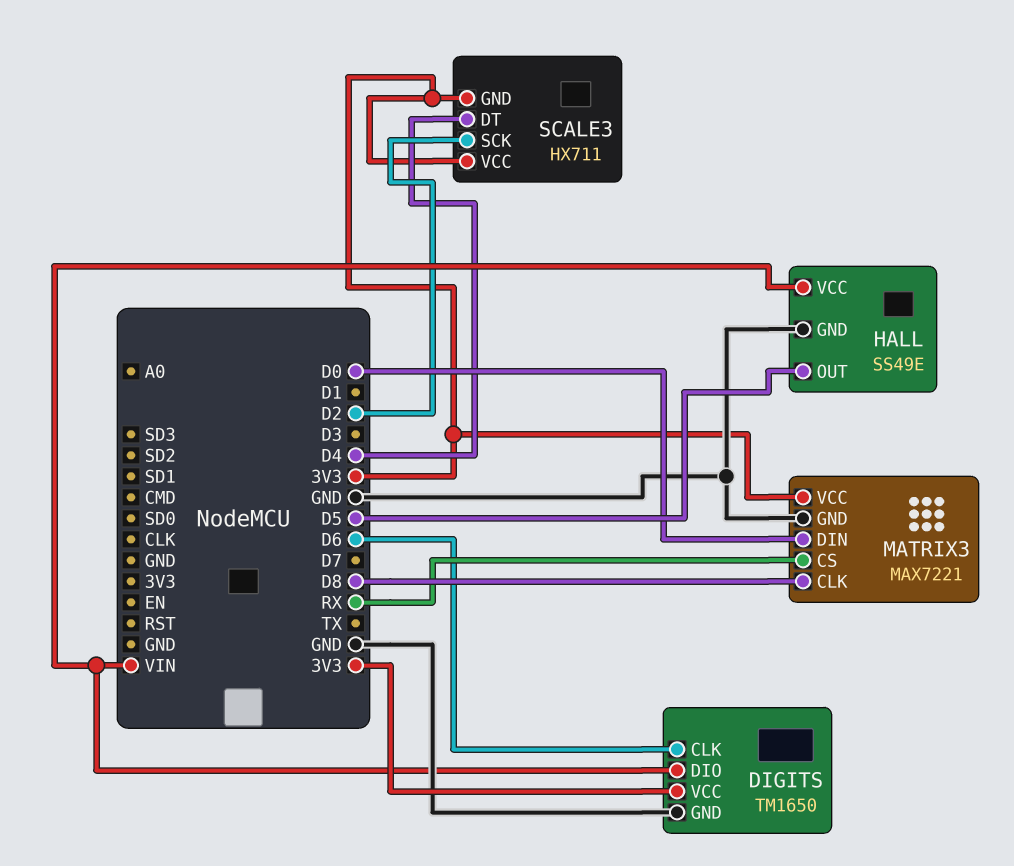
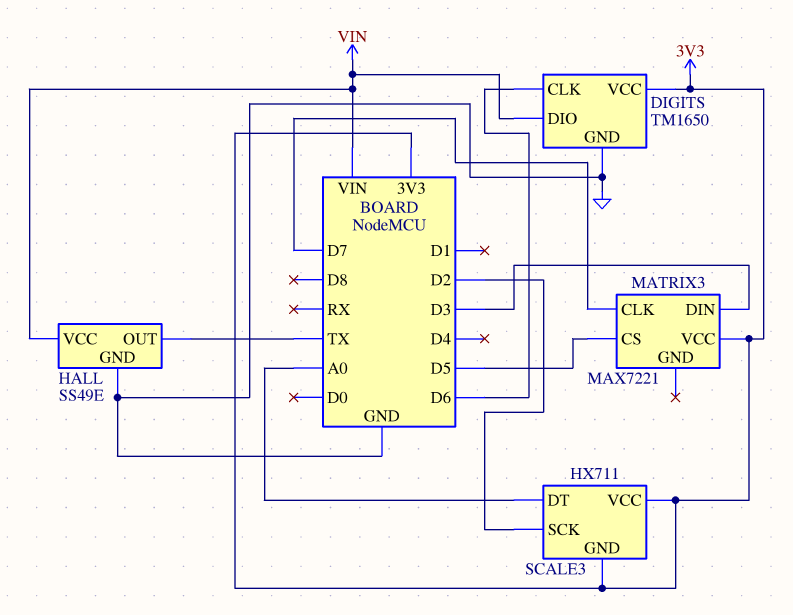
HALL pin OUT: D5 -> TX
MATRIX3 pin CLK: D8 -> D7
MATRIX3 pin CS: RX -> D5
MATRIX3 pin DIN: D0 -> D3
MATRIX3 pin GND: GND -> none
SCALE3 pin DT: D4 -> A0

